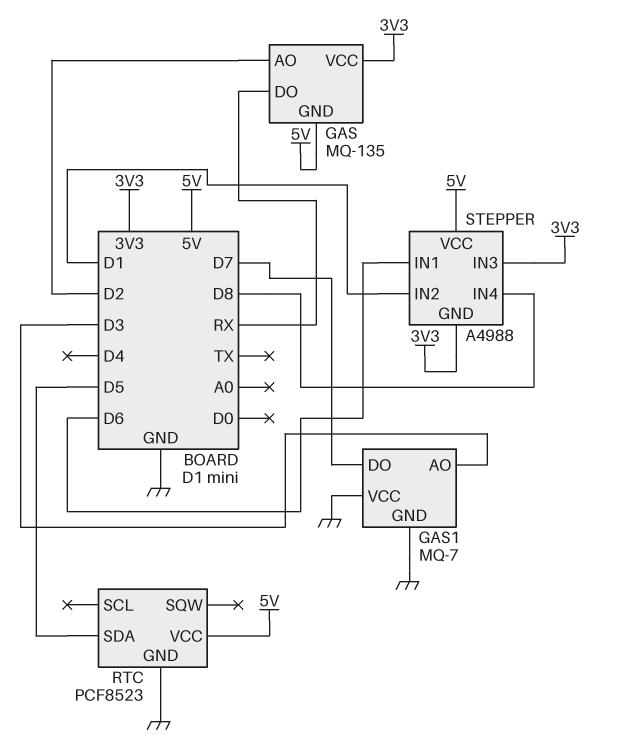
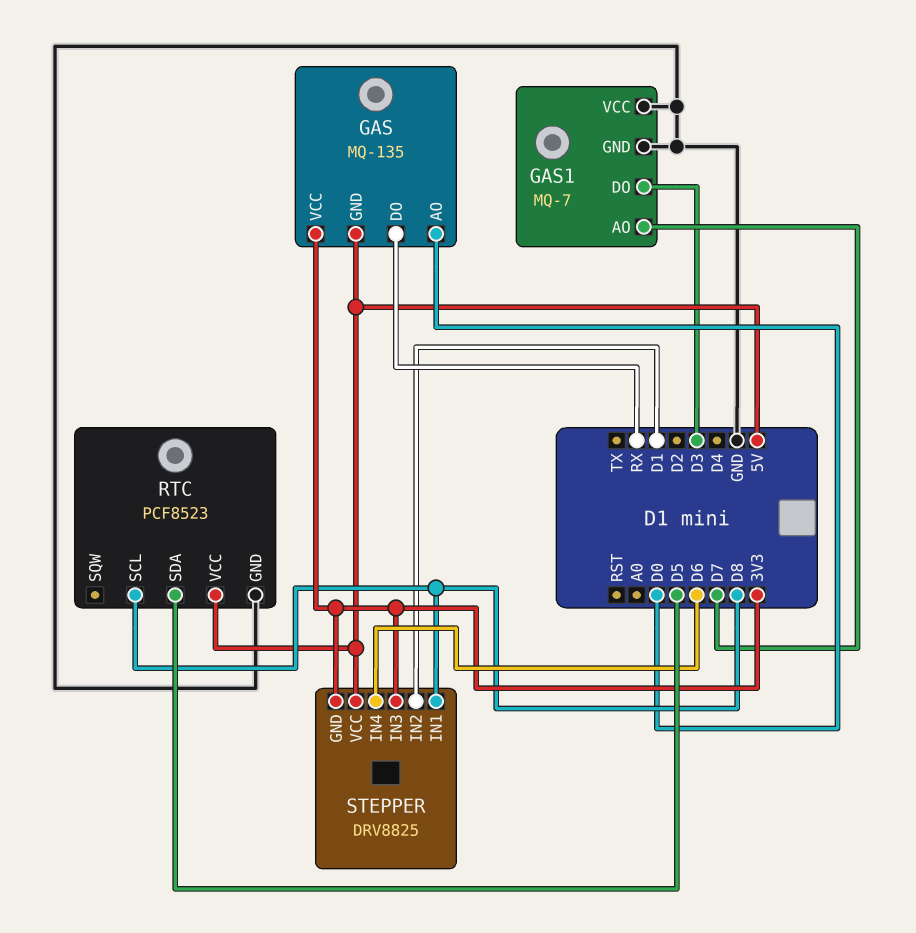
GAS pin AO: D2 -> D0
GAS1 pin AO: D3 -> D7
GAS1 pin DO: D7 -> D3
RTC pin SCL: none -> D8
STEPPER: A4988 -> DRV8825
STEPPER pin IN1: D6 -> D8
STEPPER pin IN4: D8 -> D6

